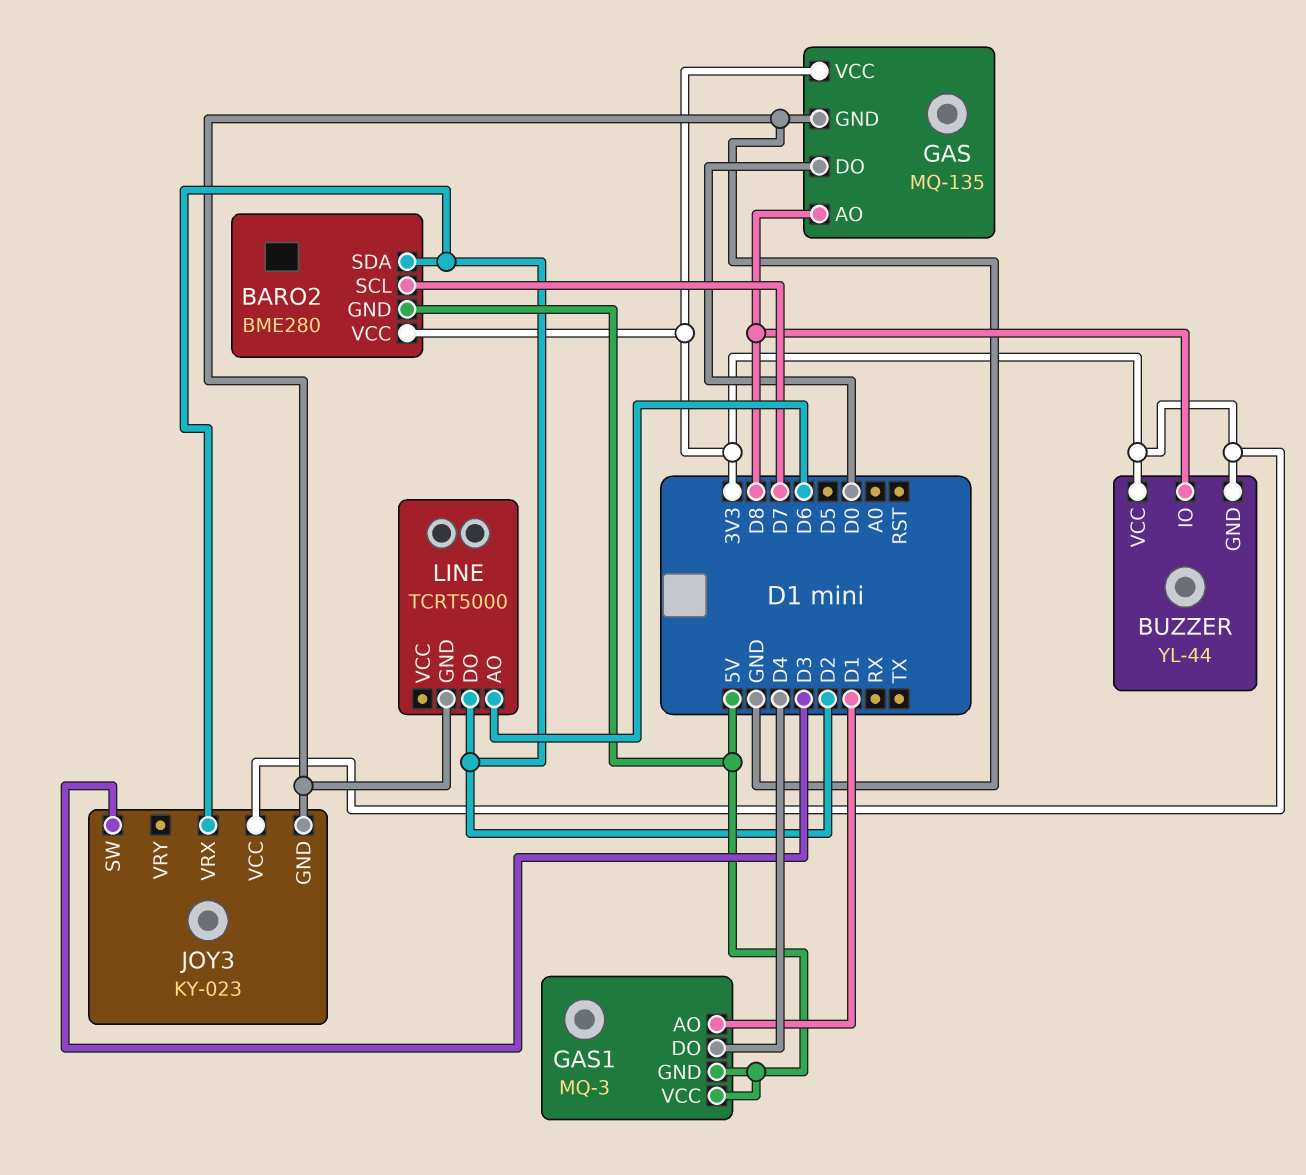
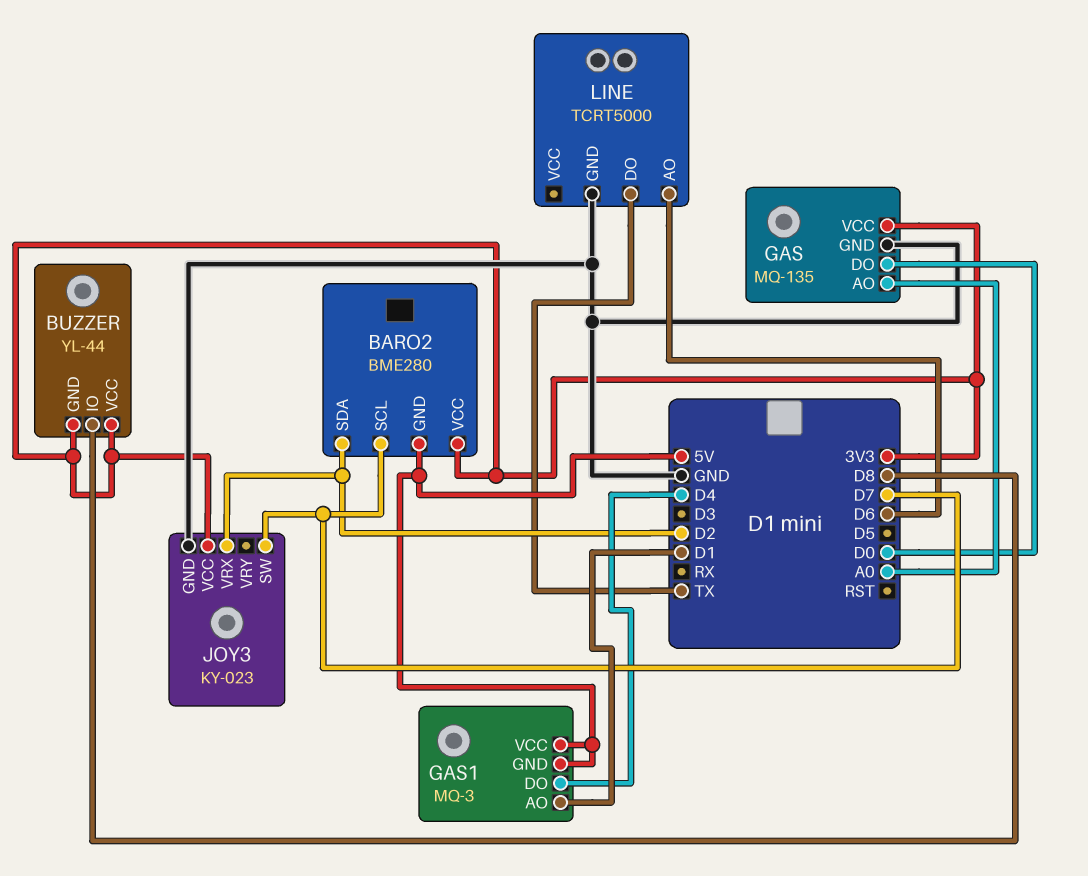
GAS pin AO: D8 -> A0
JOY3 pin SW: D3 -> D7
LINE pin DO: D2 -> TX

